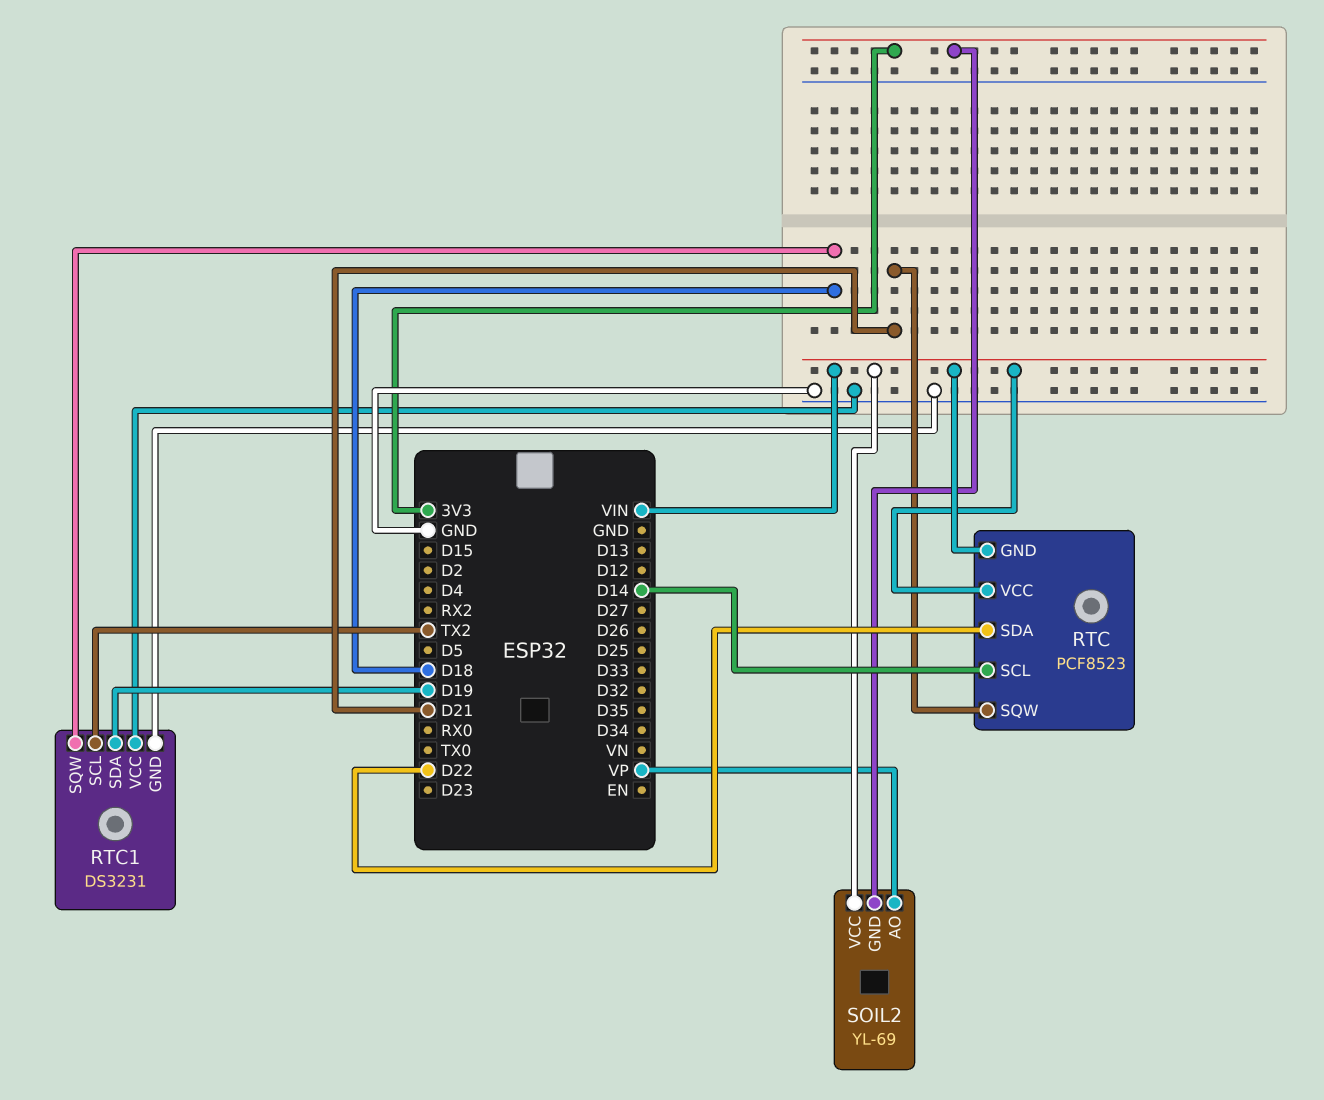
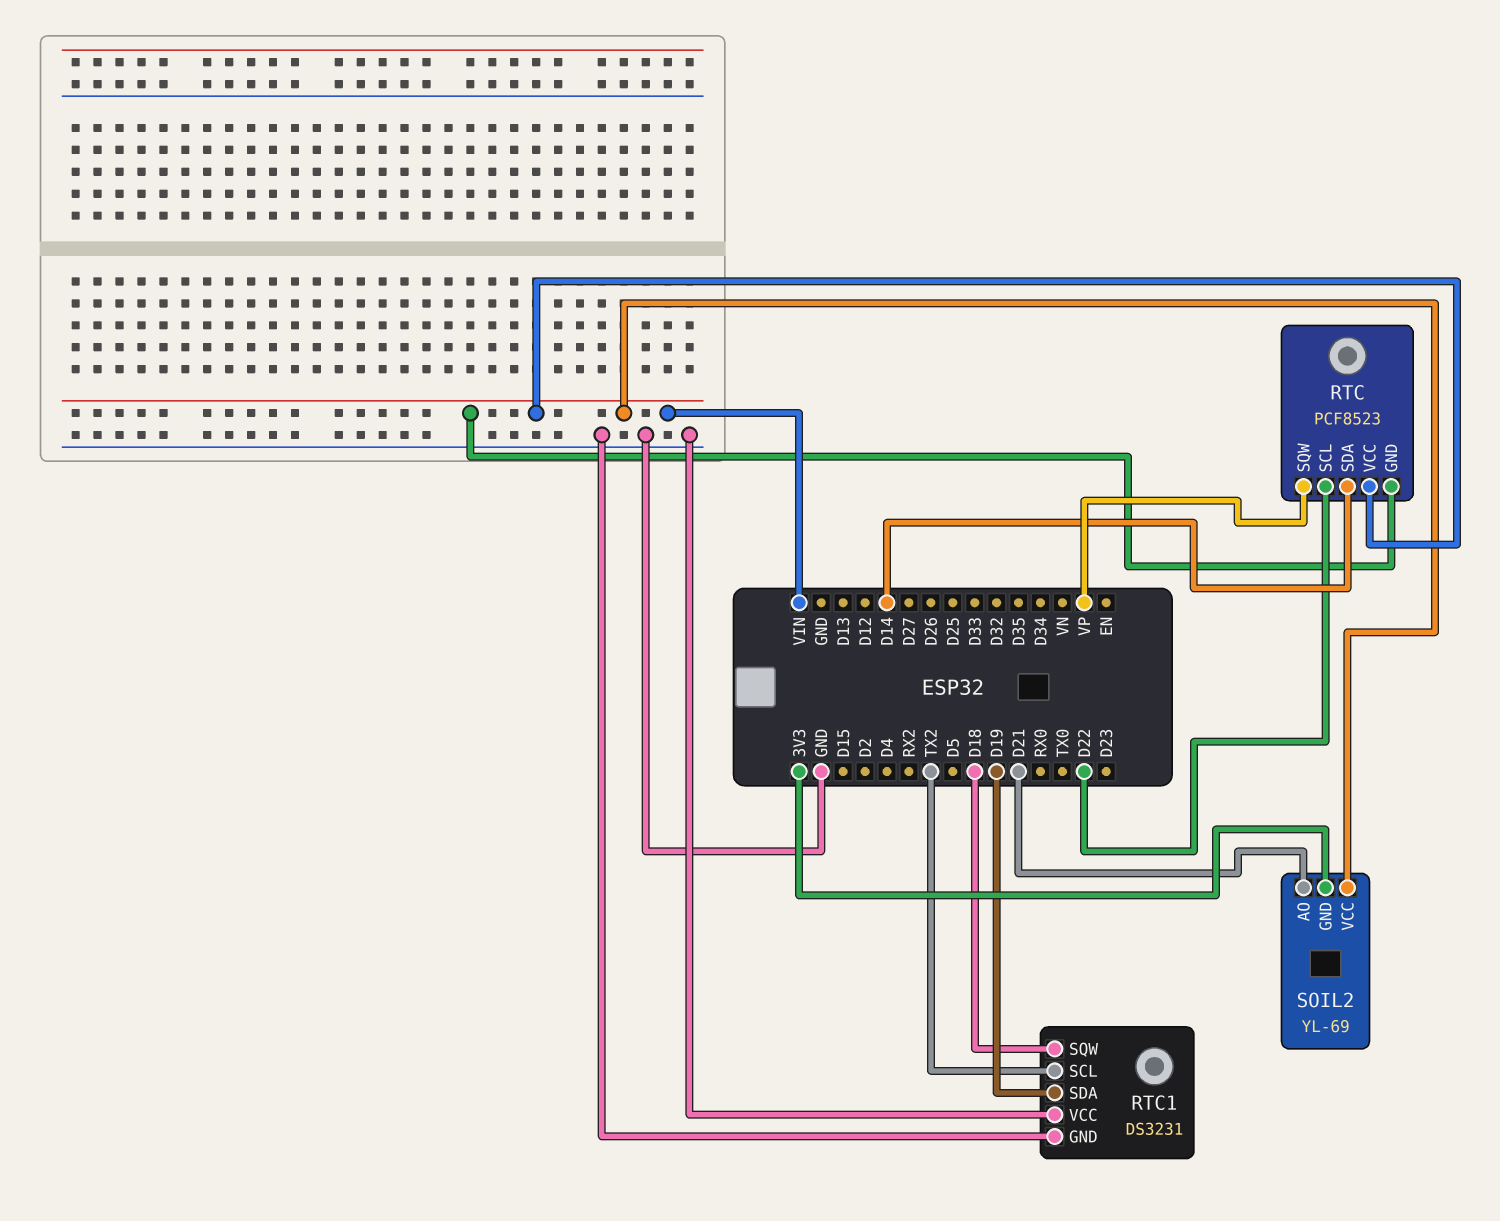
RTC pin SCL: D14 -> D22
RTC pin SDA: D22 -> D14
RTC pin SQW: D21 -> VP
SOIL2 pin AO: VP -> D21

